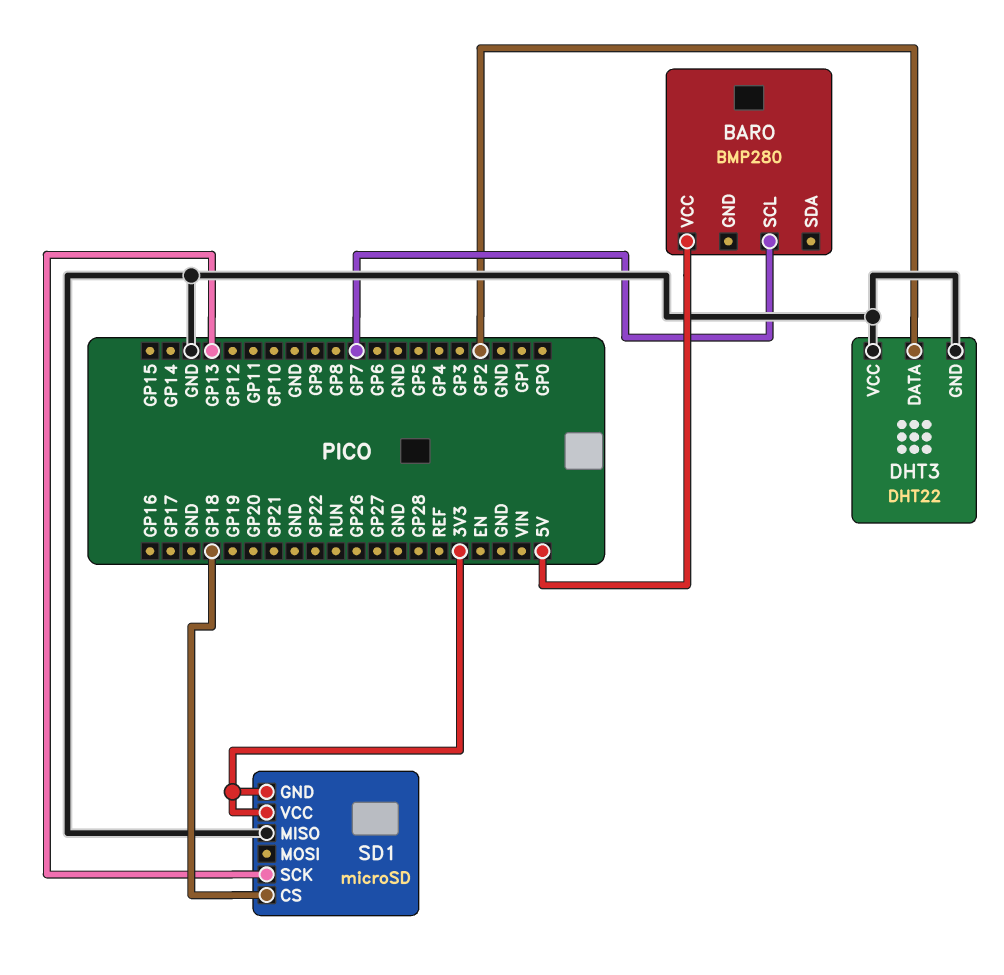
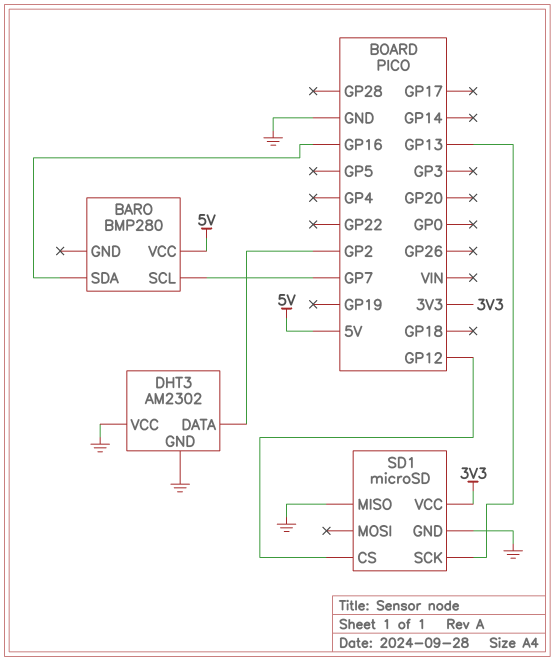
BARO pin SDA: none -> GP16
DHT3: DHT22 -> AM2302
SD1 pin CS: GP18 -> GP12
SD1 pin GND: 3V3 -> GND

